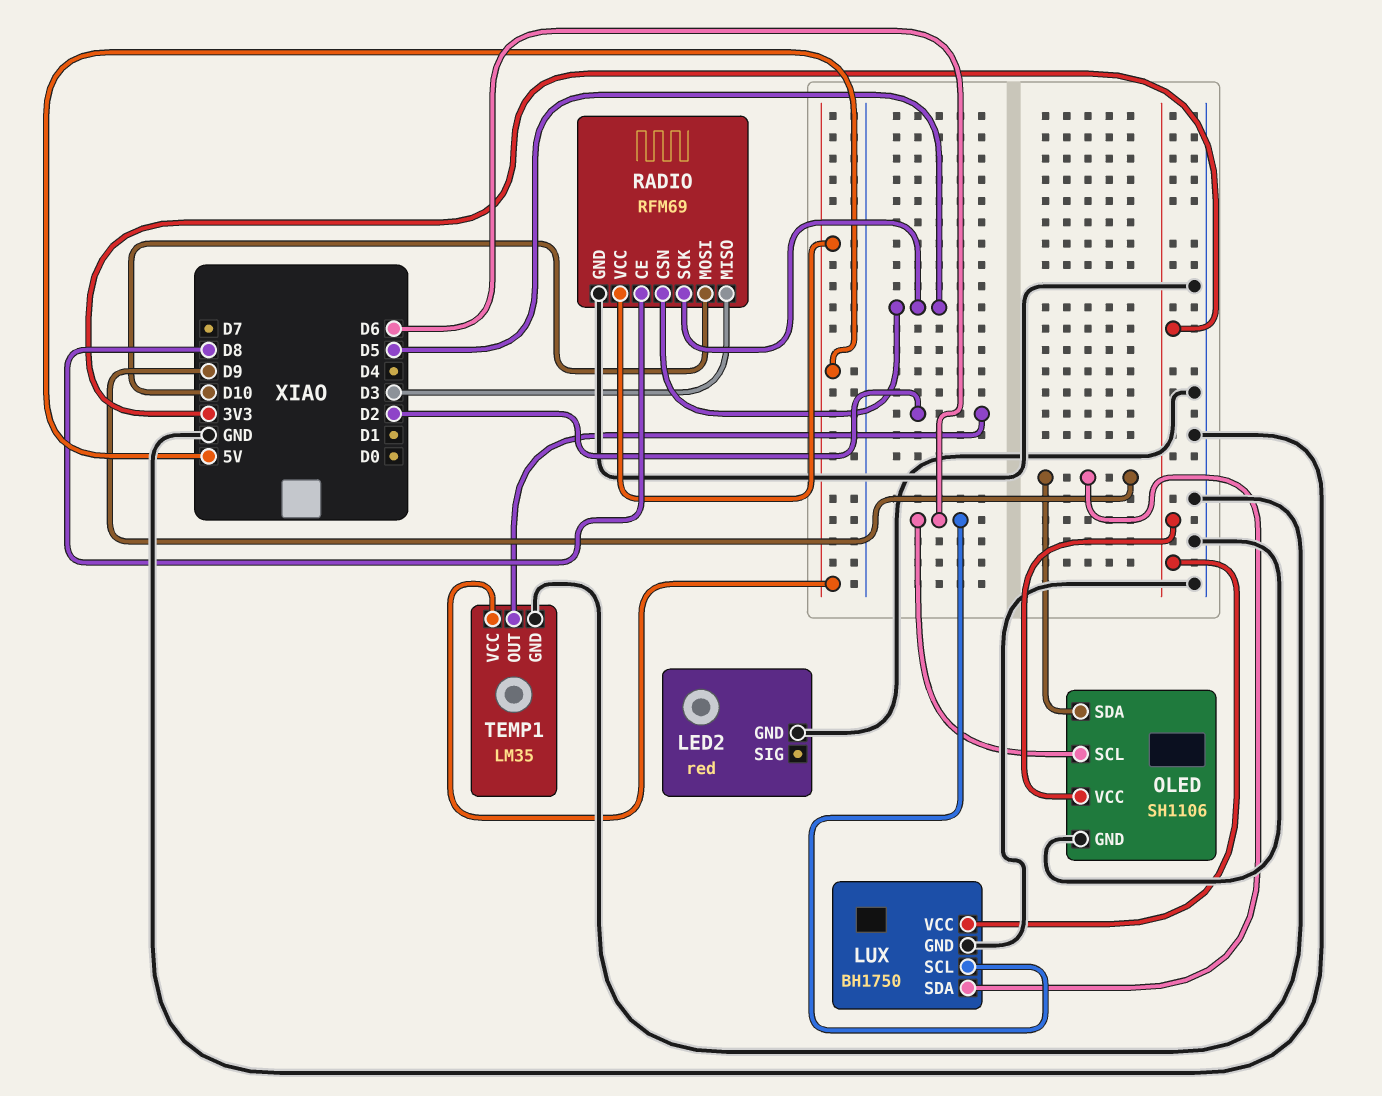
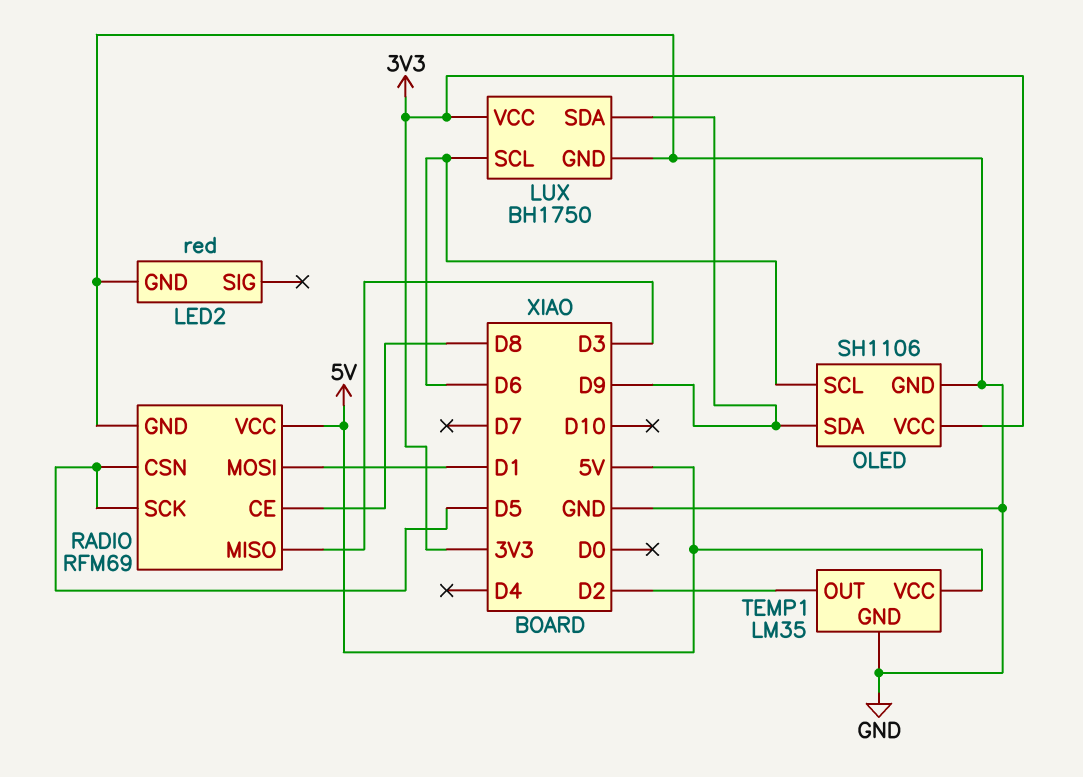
RADIO pin MOSI: D10 -> D1

